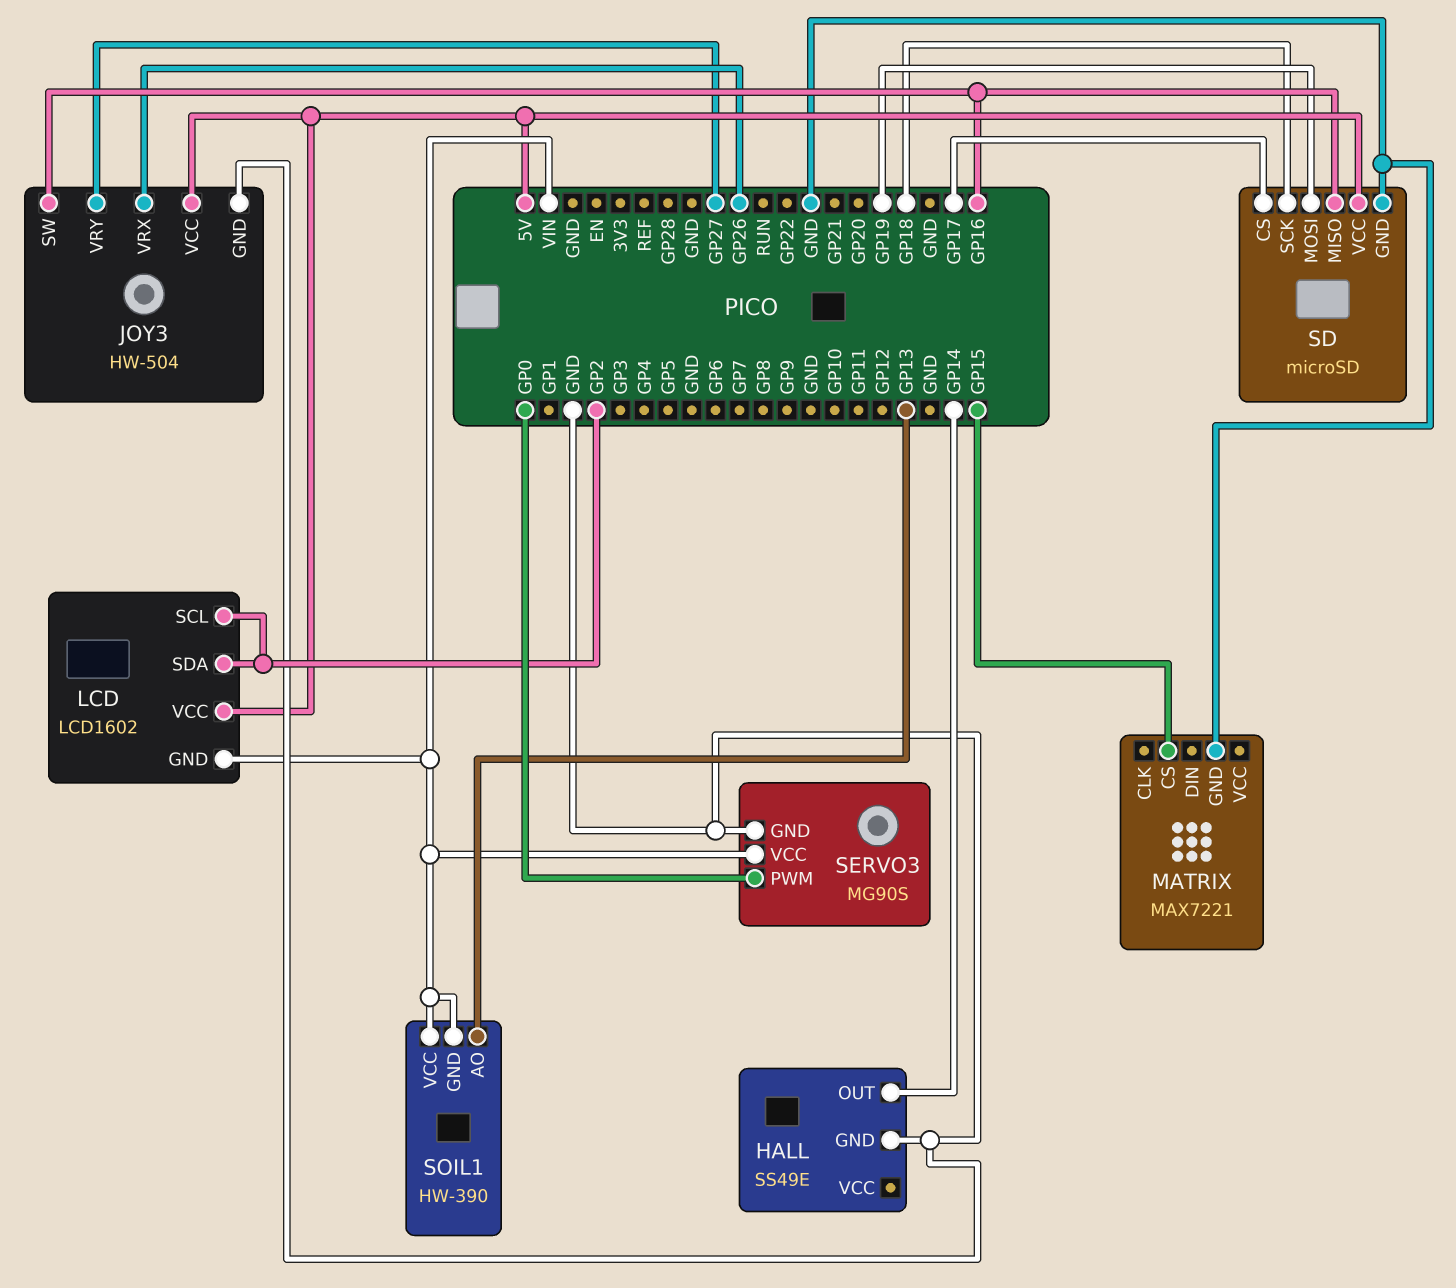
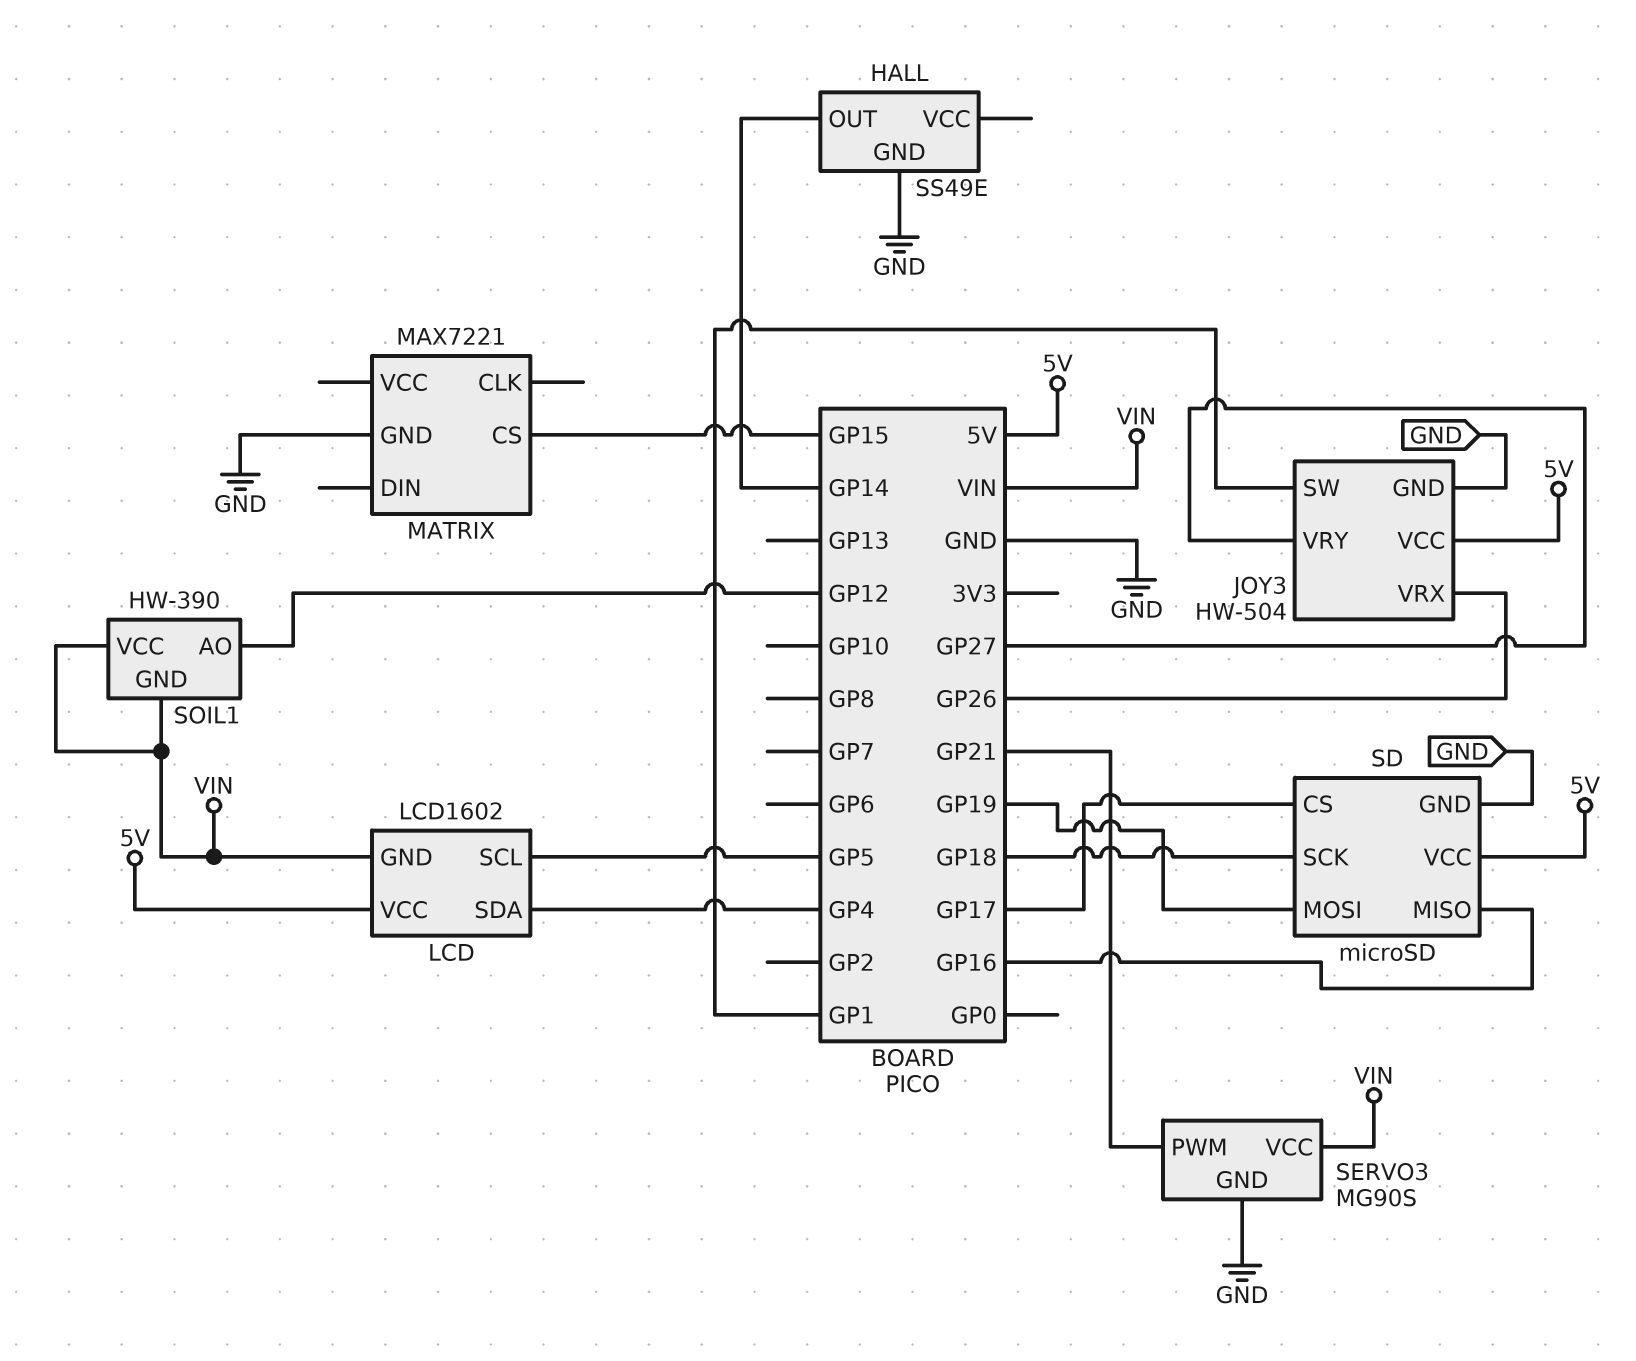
JOY3 pin SW: GP16 -> GP1
LCD pin SCL: GP2 -> GP5
LCD pin SDA: GP2 -> GP4
SERVO3 pin PWM: GP0 -> GP21
SOIL1 pin AO: GP13 -> GP12

